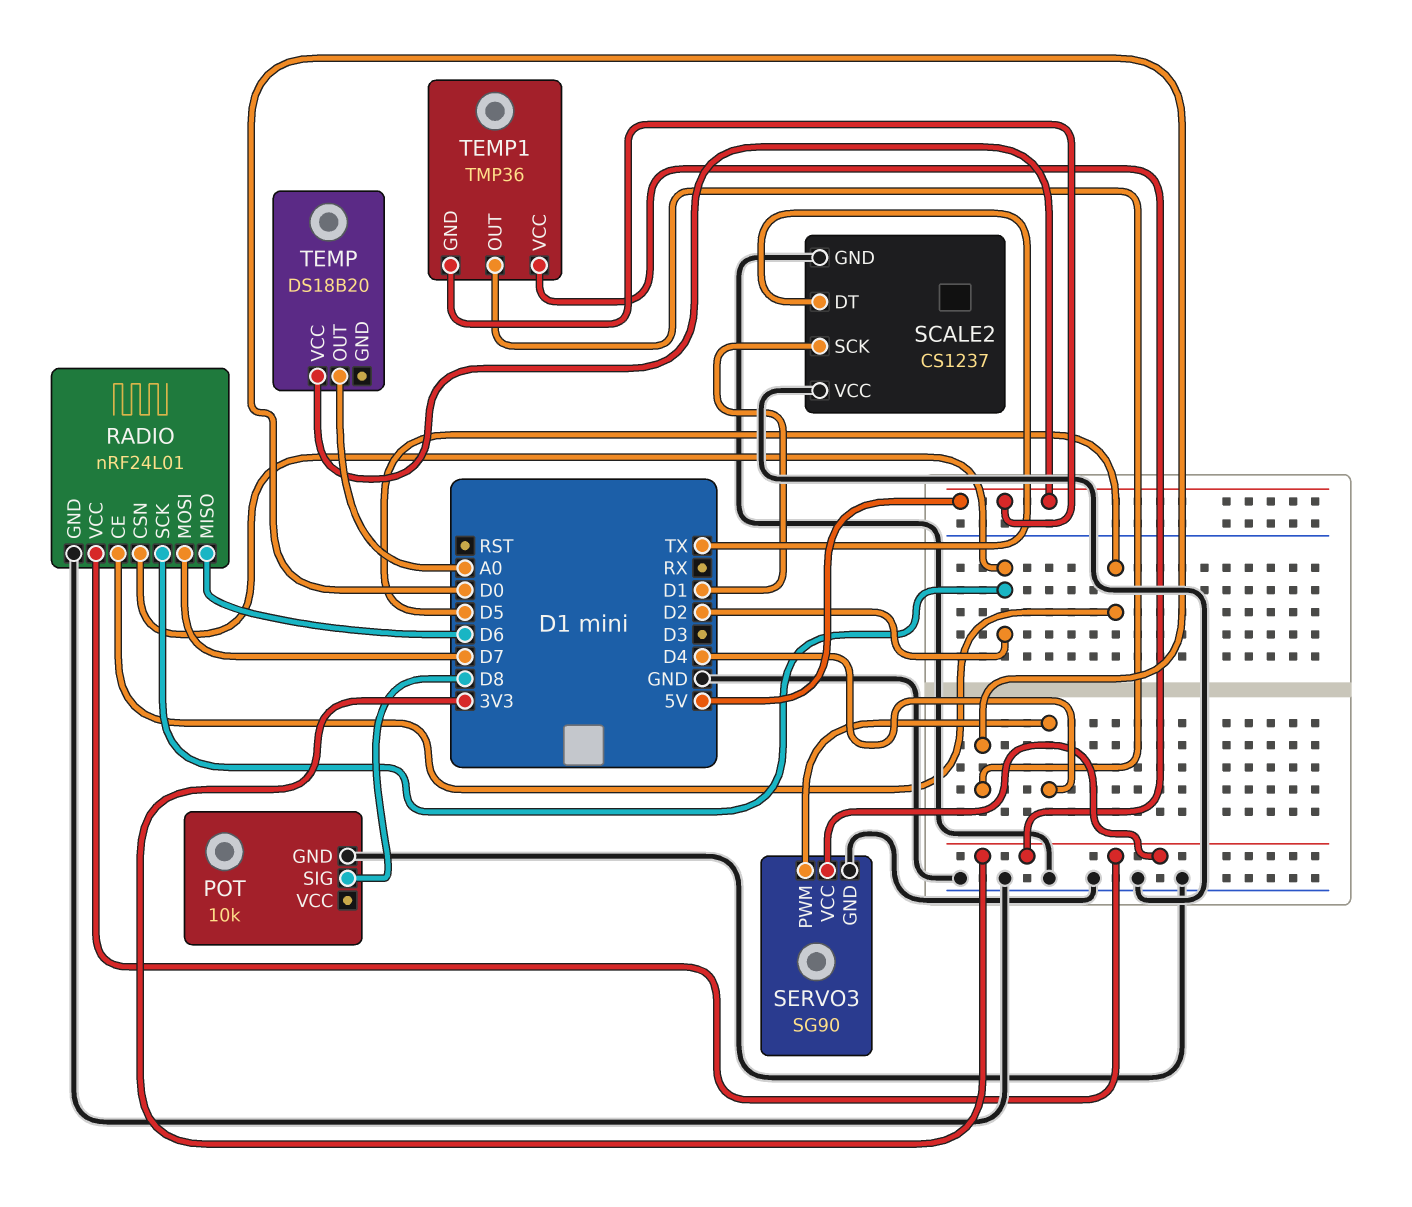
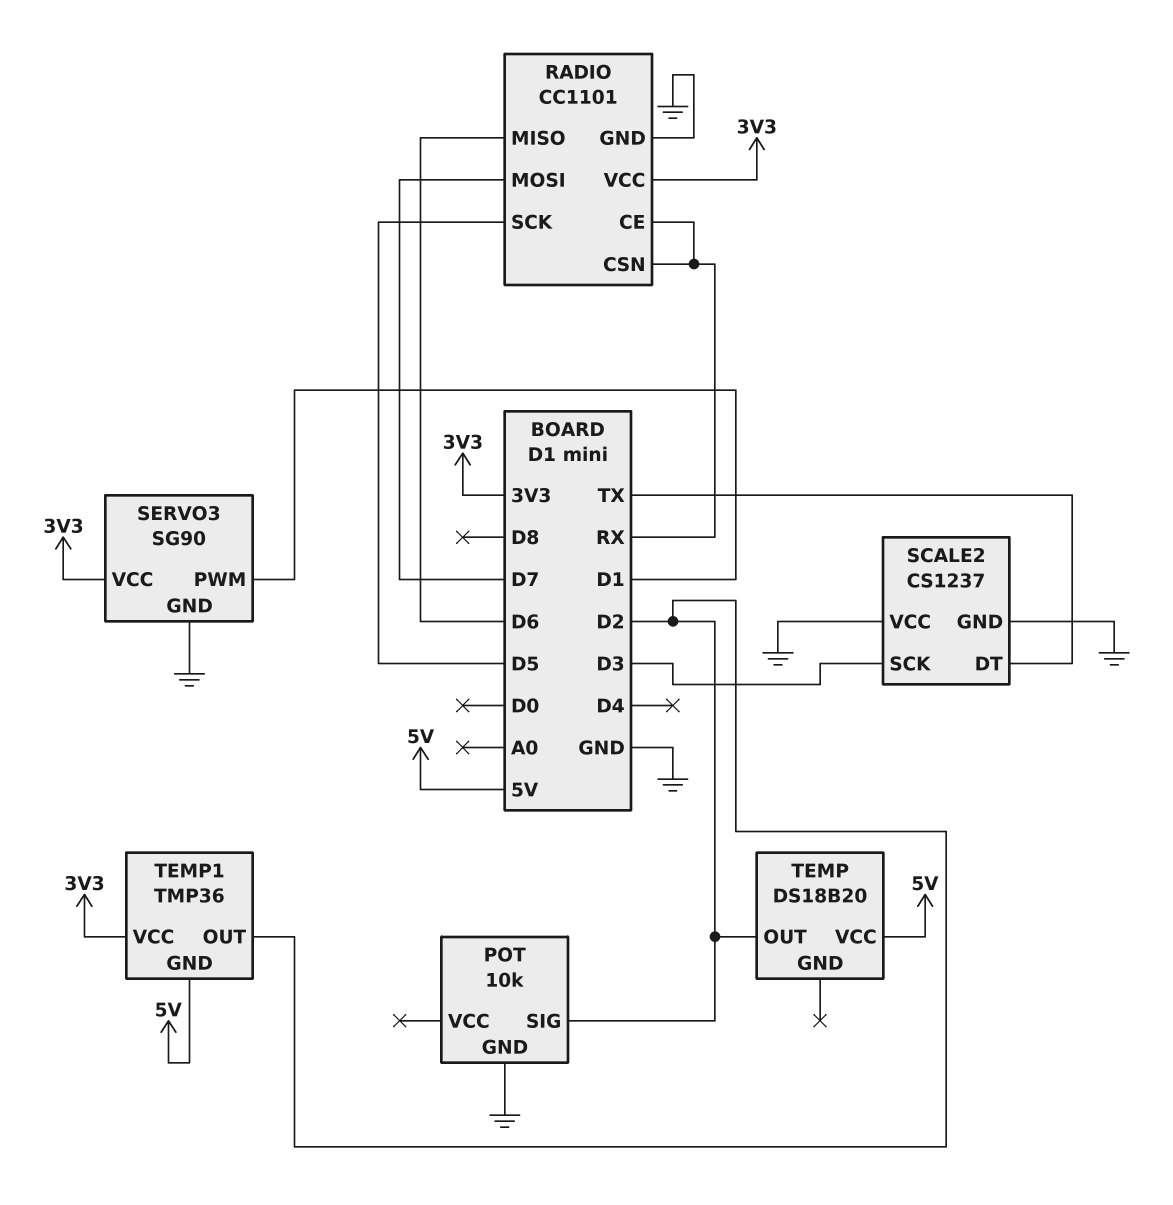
POT pin SIG: D8 -> D2
RADIO: nRF24L01 -> CC1101
RADIO pin CE: D5 -> RX
RADIO pin CSN: D2 -> RX
RADIO pin SCK: D2 -> D5
SCALE2 pin SCK: D1 -> D3
SERVO3 pin PWM: D4 -> D1
TEMP pin OUT: A0 -> D2
TEMP1 pin OUT: D0 -> D2

